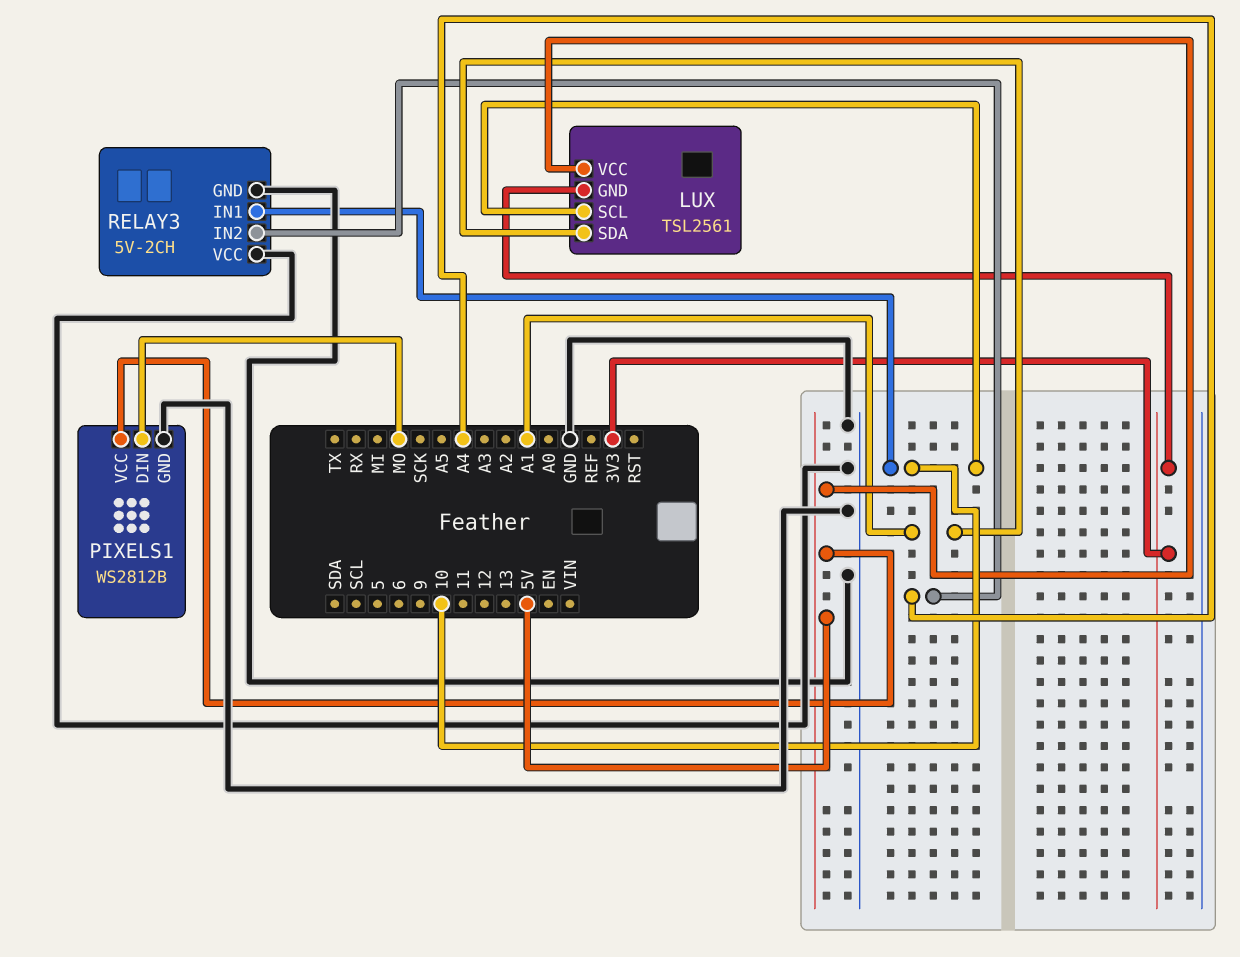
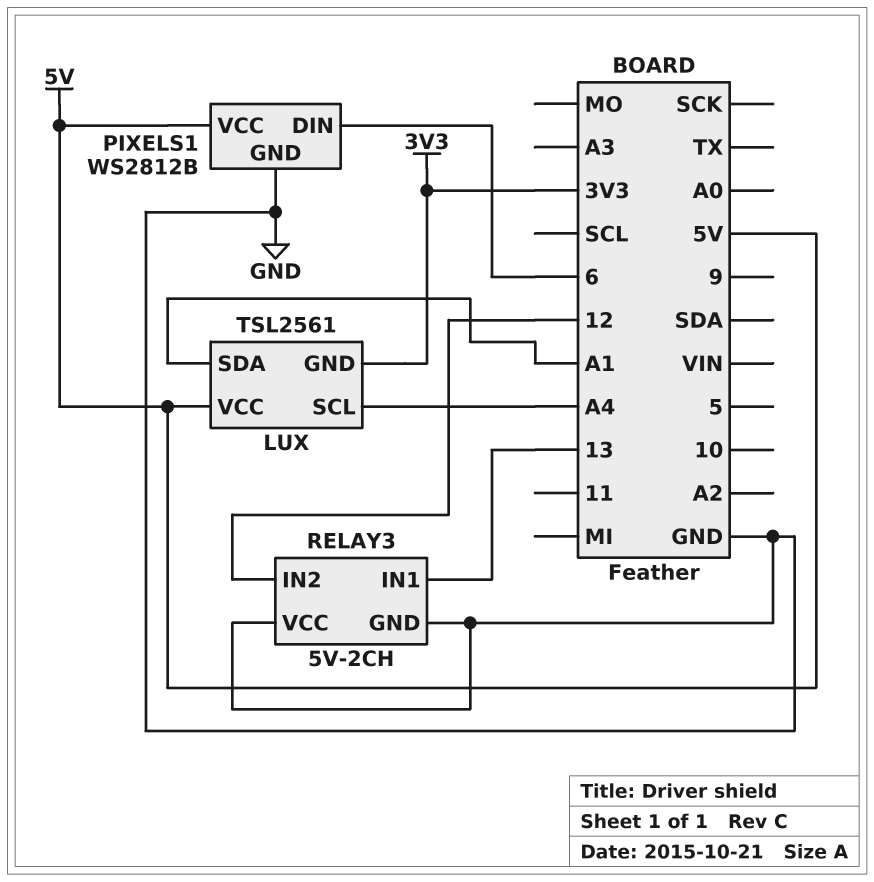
LUX pin SCL: 10 -> A4
PIXELS1 pin DIN: MO -> 6
RELAY3 pin IN1: 10 -> 13
RELAY3 pin IN2: A4 -> 12

